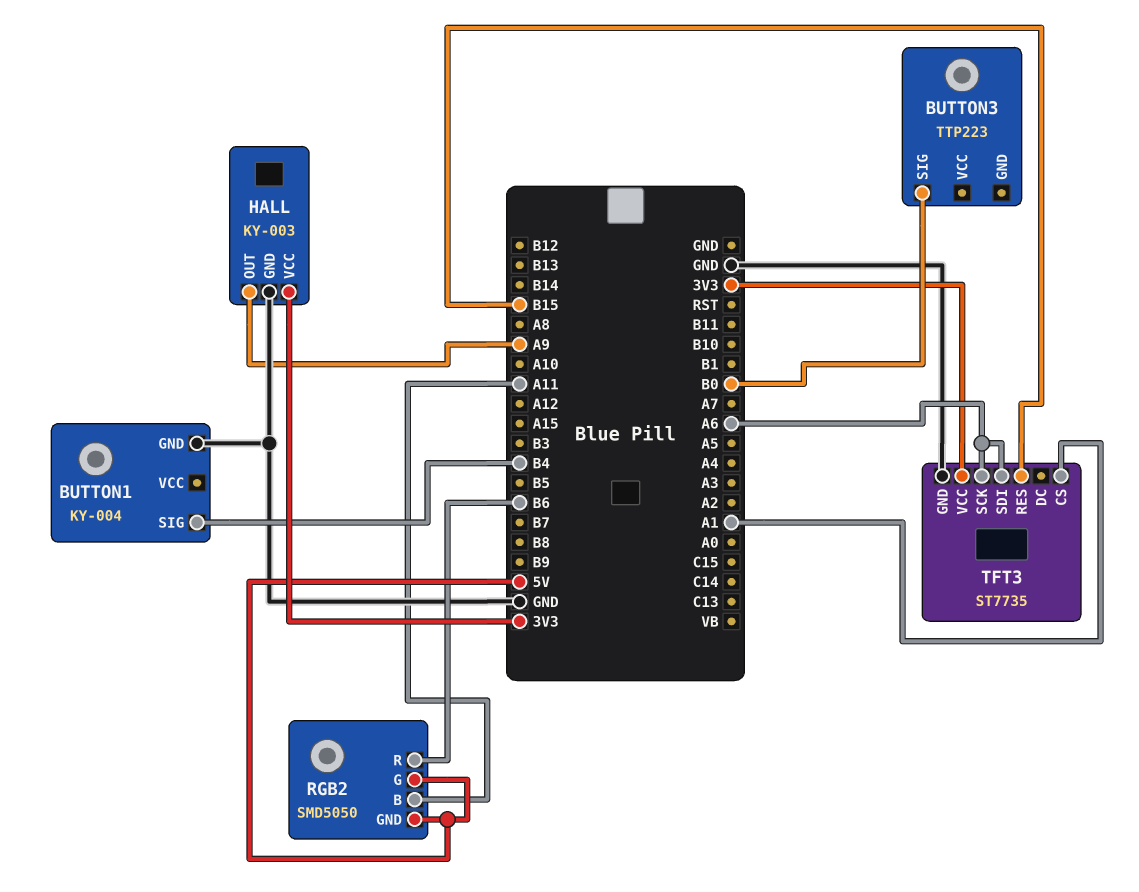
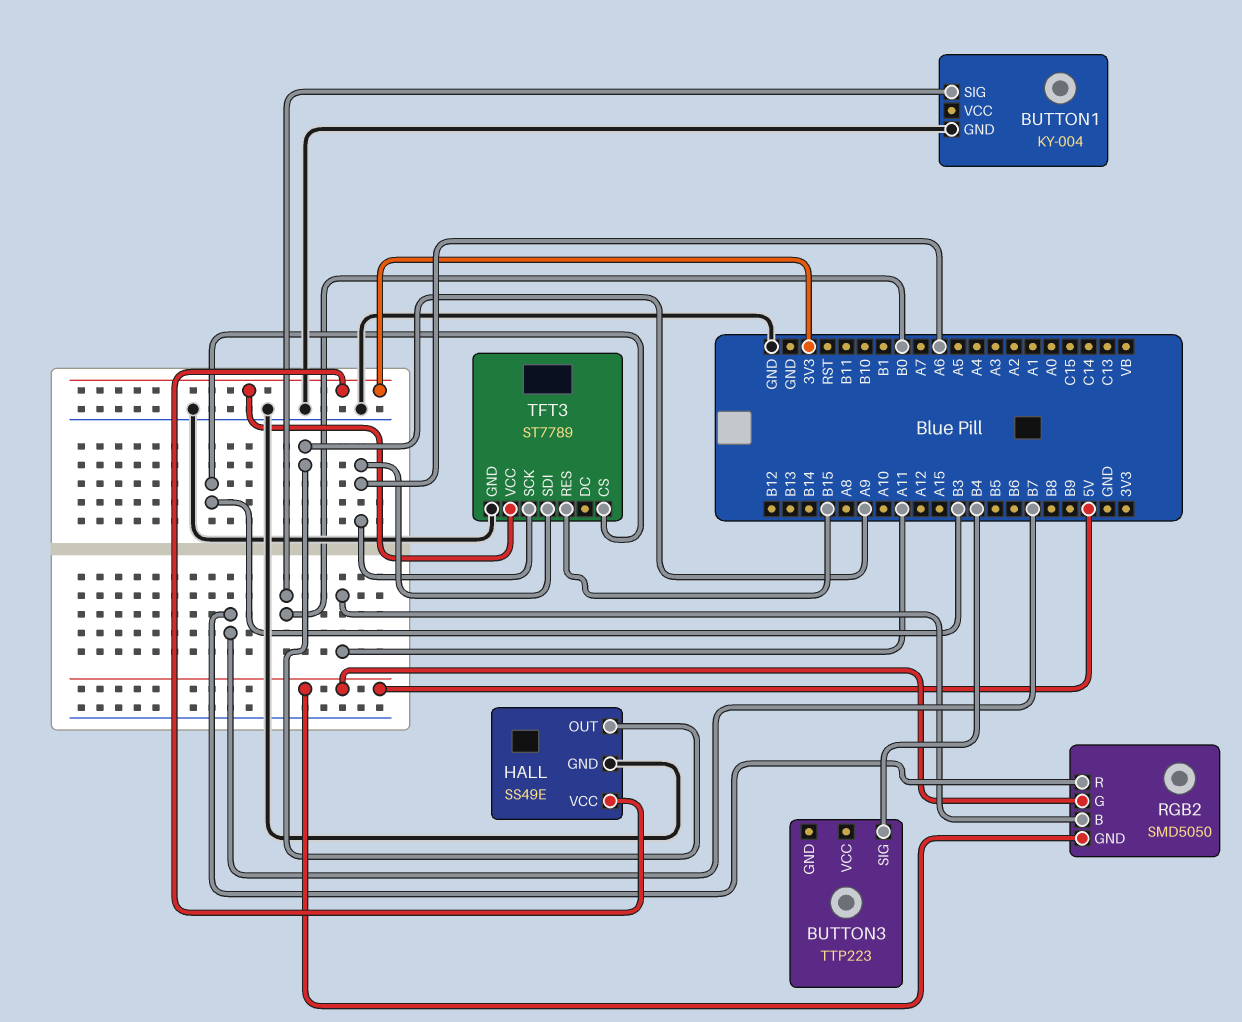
BUTTON1 pin SIG: B4 -> B0
BUTTON3 pin SIG: B0 -> B4
HALL: KY-003 -> SS49E
RGB2 pin R: B6 -> B7
TFT3: ST7735 -> ST7789
TFT3 pin CS: A1 -> B3

